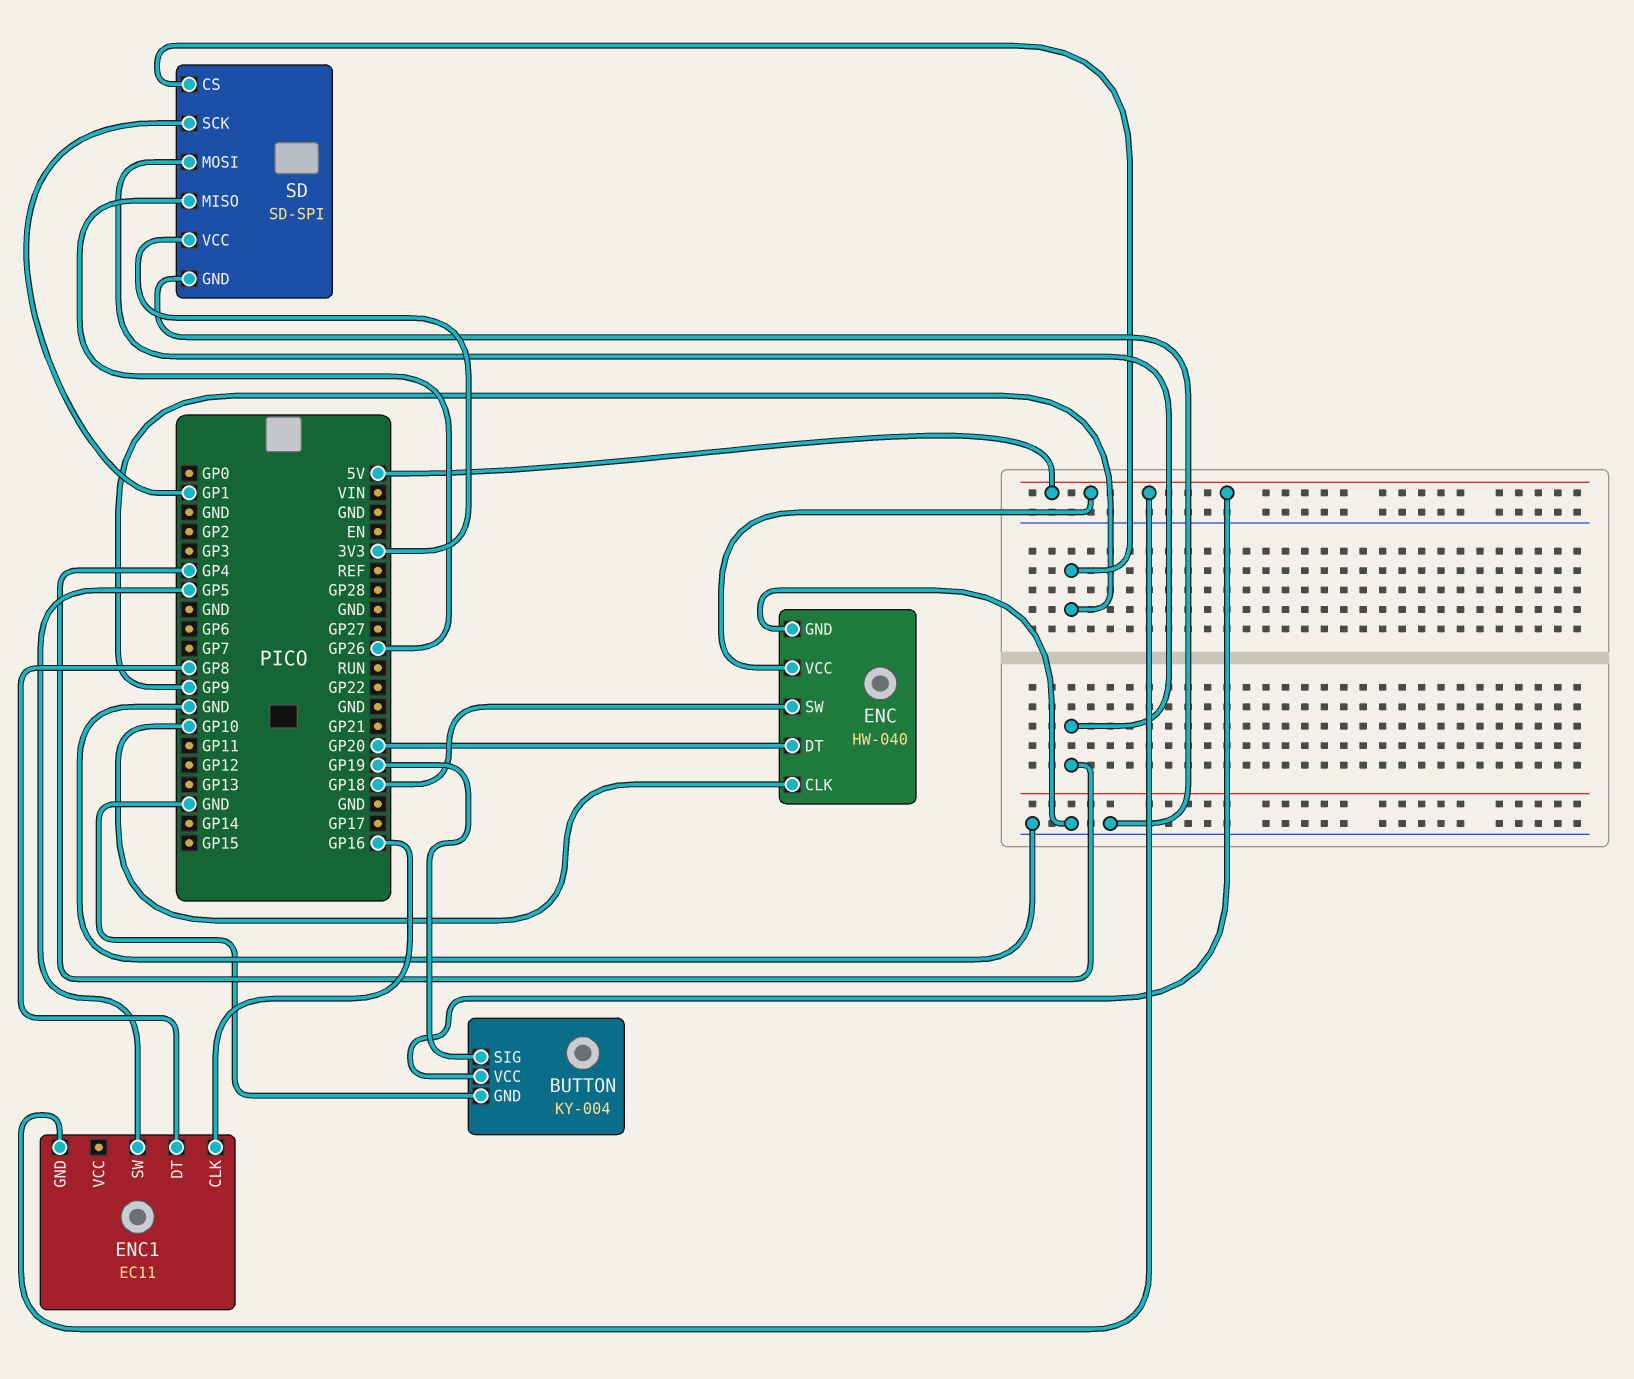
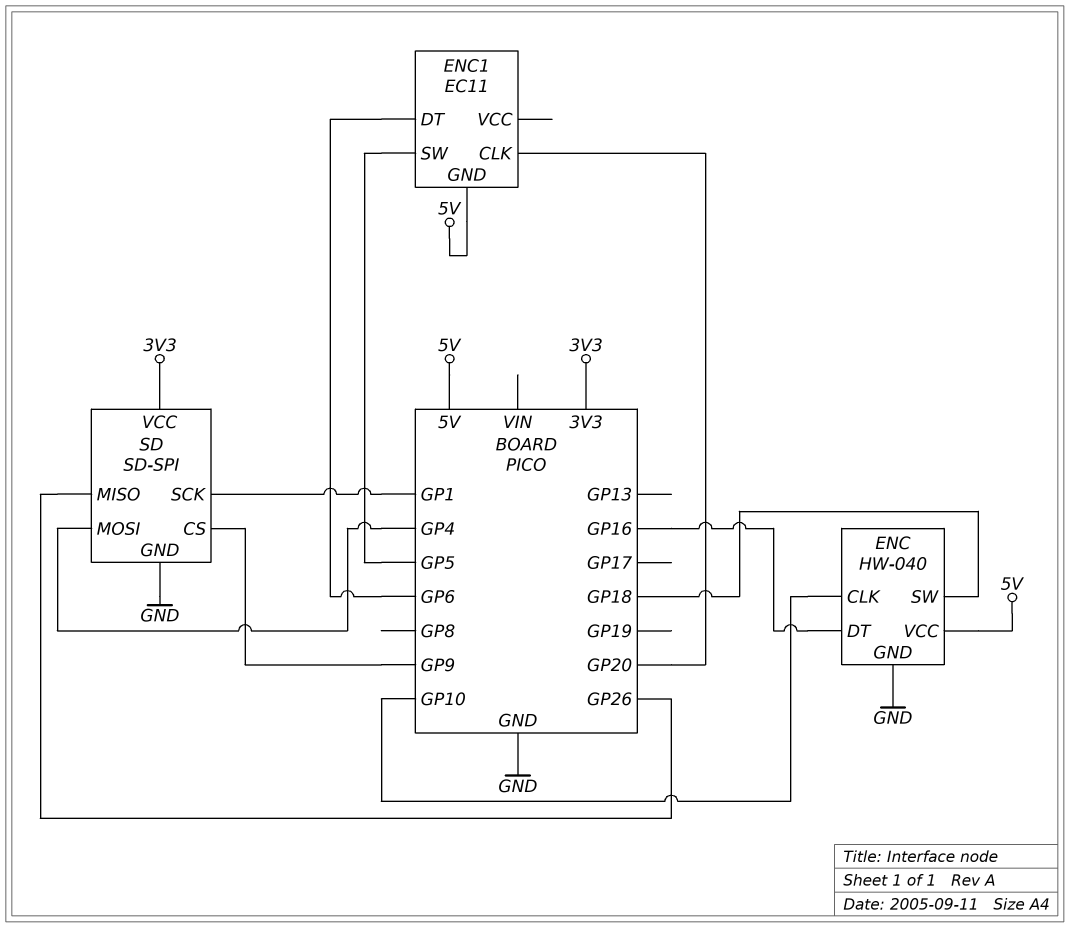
BUTTON: KY-004 -> none
BUTTON pin GND: GND -> none
BUTTON pin SIG: GP19 -> none
BUTTON pin VCC: 5V -> none
ENC pin DT: GP20 -> GP16
ENC1 pin CLK: GP16 -> GP20
ENC1 pin DT: GP8 -> GP6

